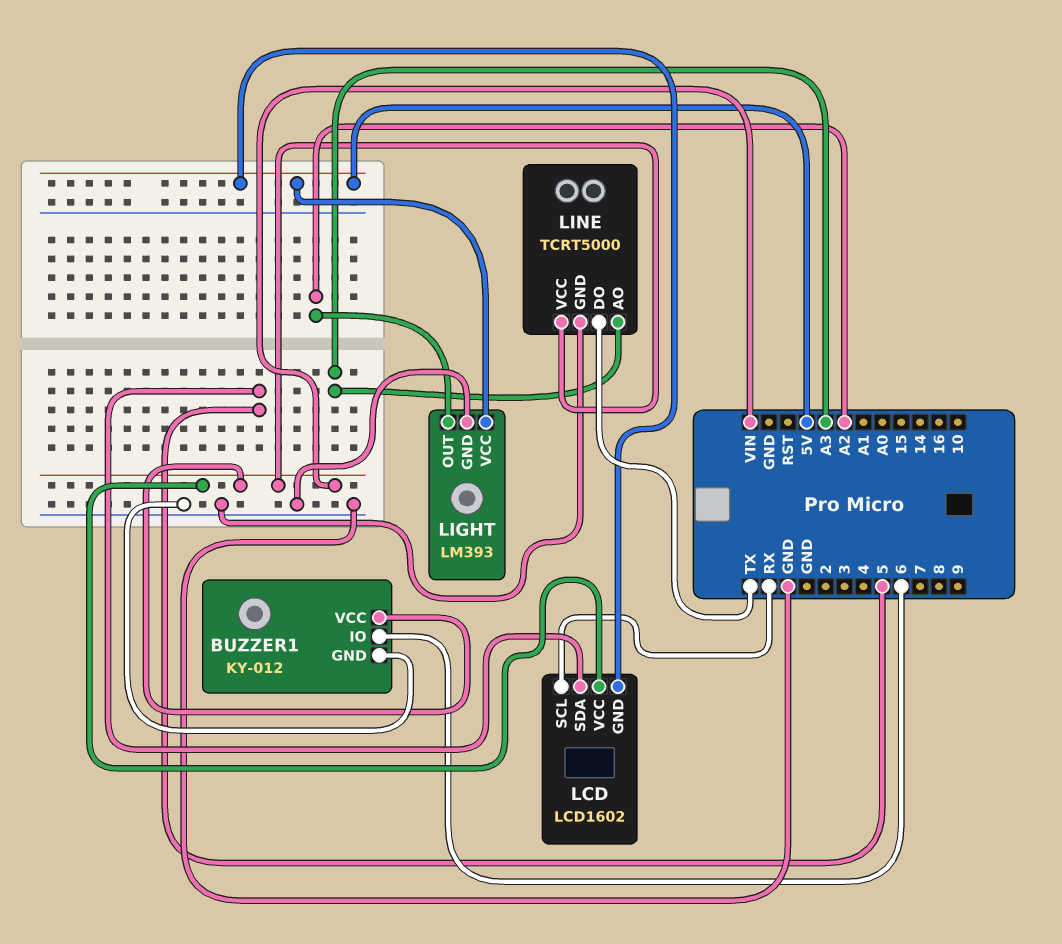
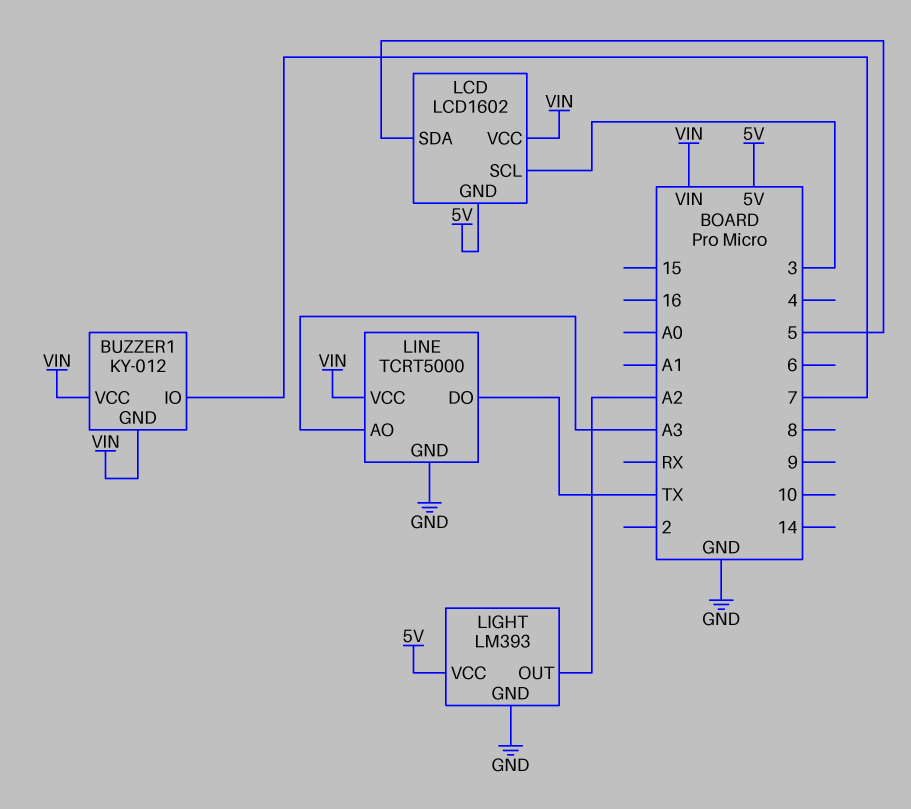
BUZZER1 pin GND: GND -> VIN
BUZZER1 pin IO: 6 -> 7
LCD pin SCL: RX -> 3

